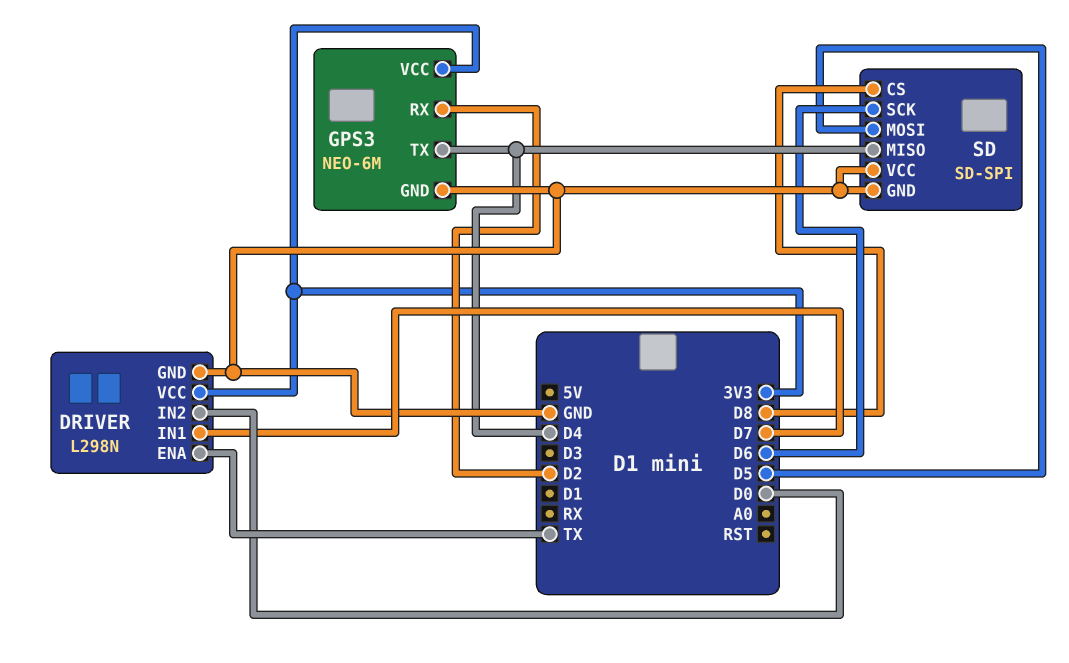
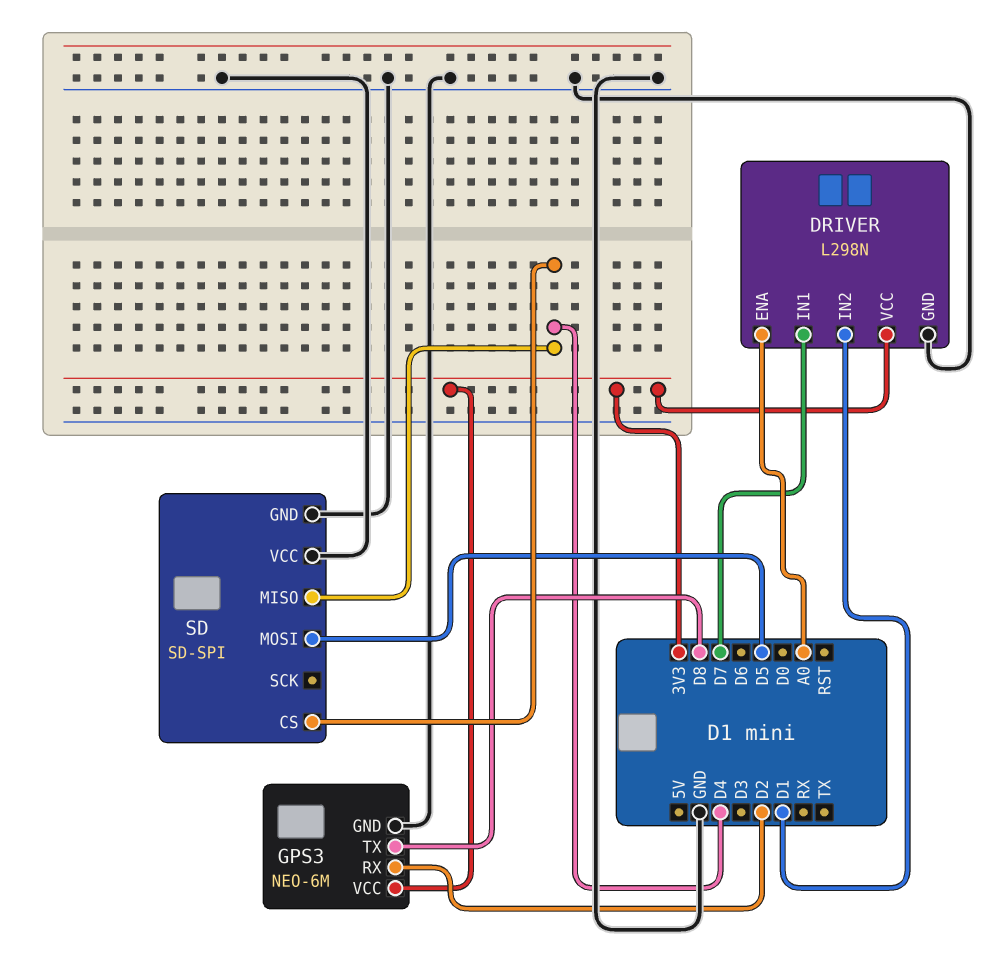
DRIVER pin ENA: TX -> A0
DRIVER pin IN2: D0 -> D1
GPS3 pin TX: D4 -> D8
SD pin CS: D8 -> D4
SD pin SCK: D6 -> none

